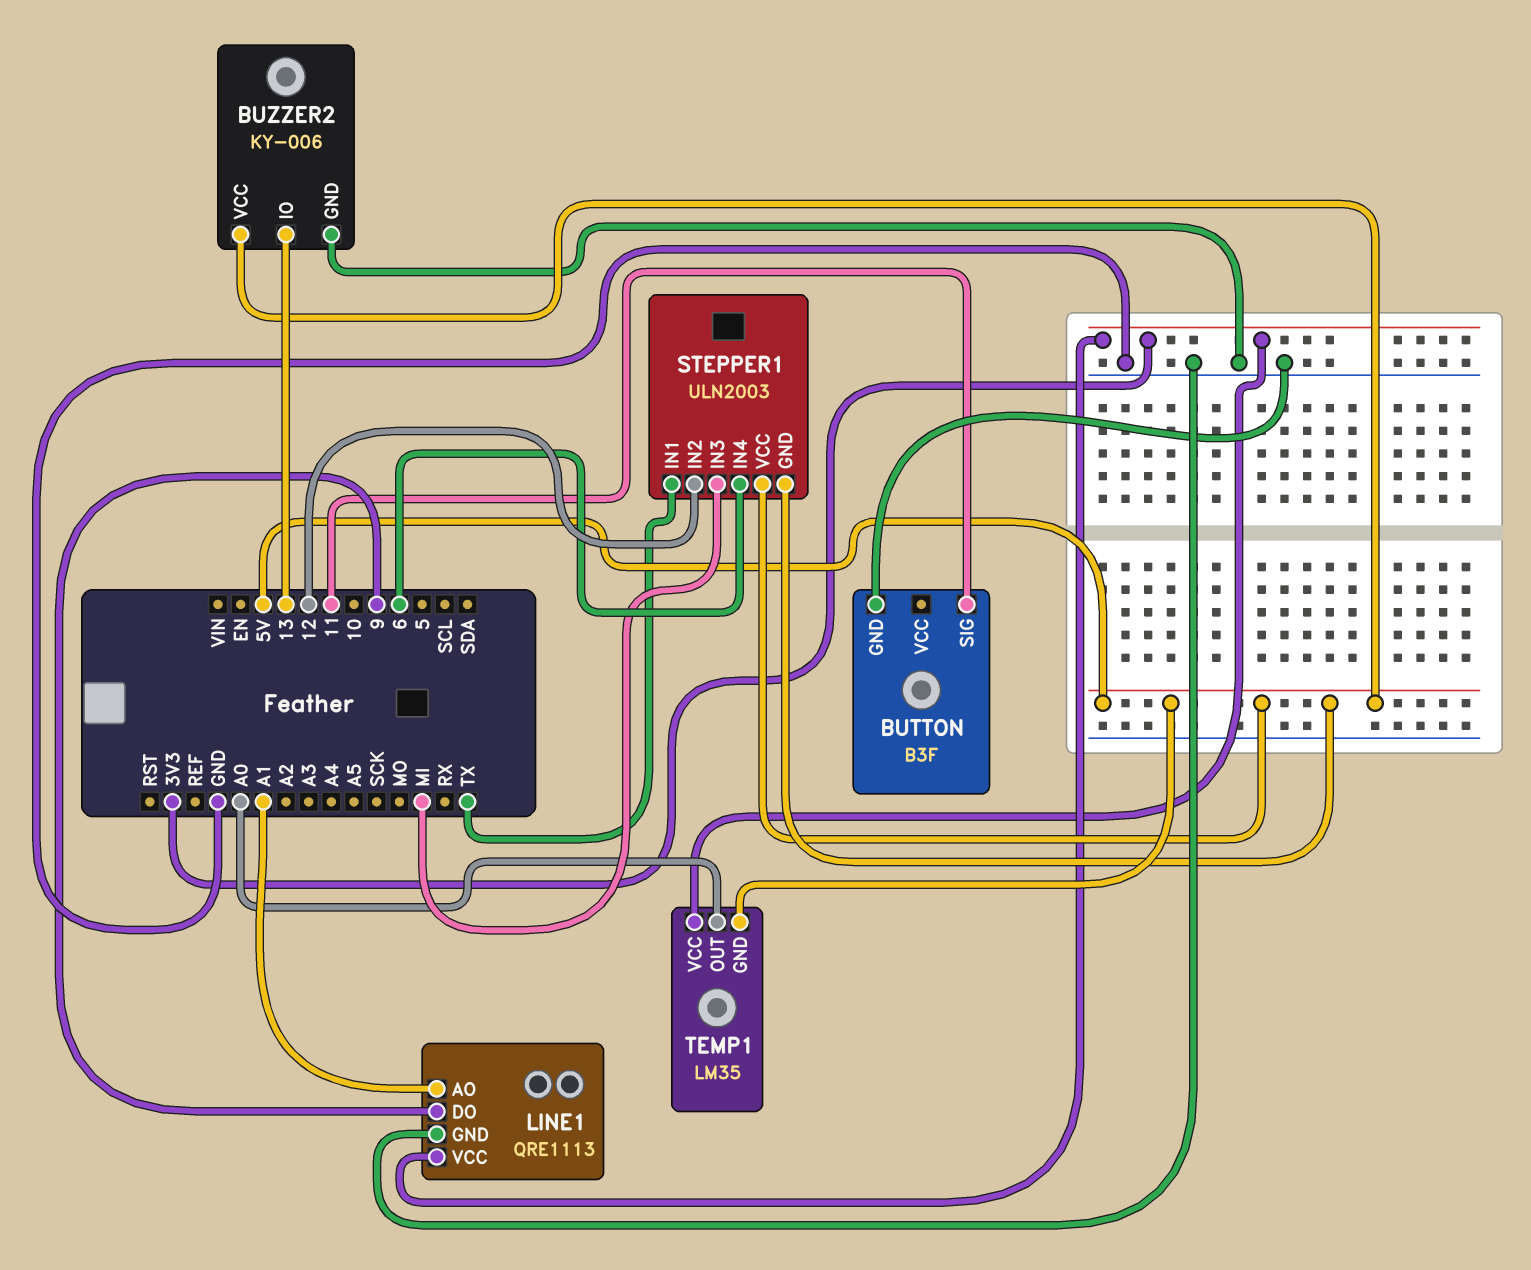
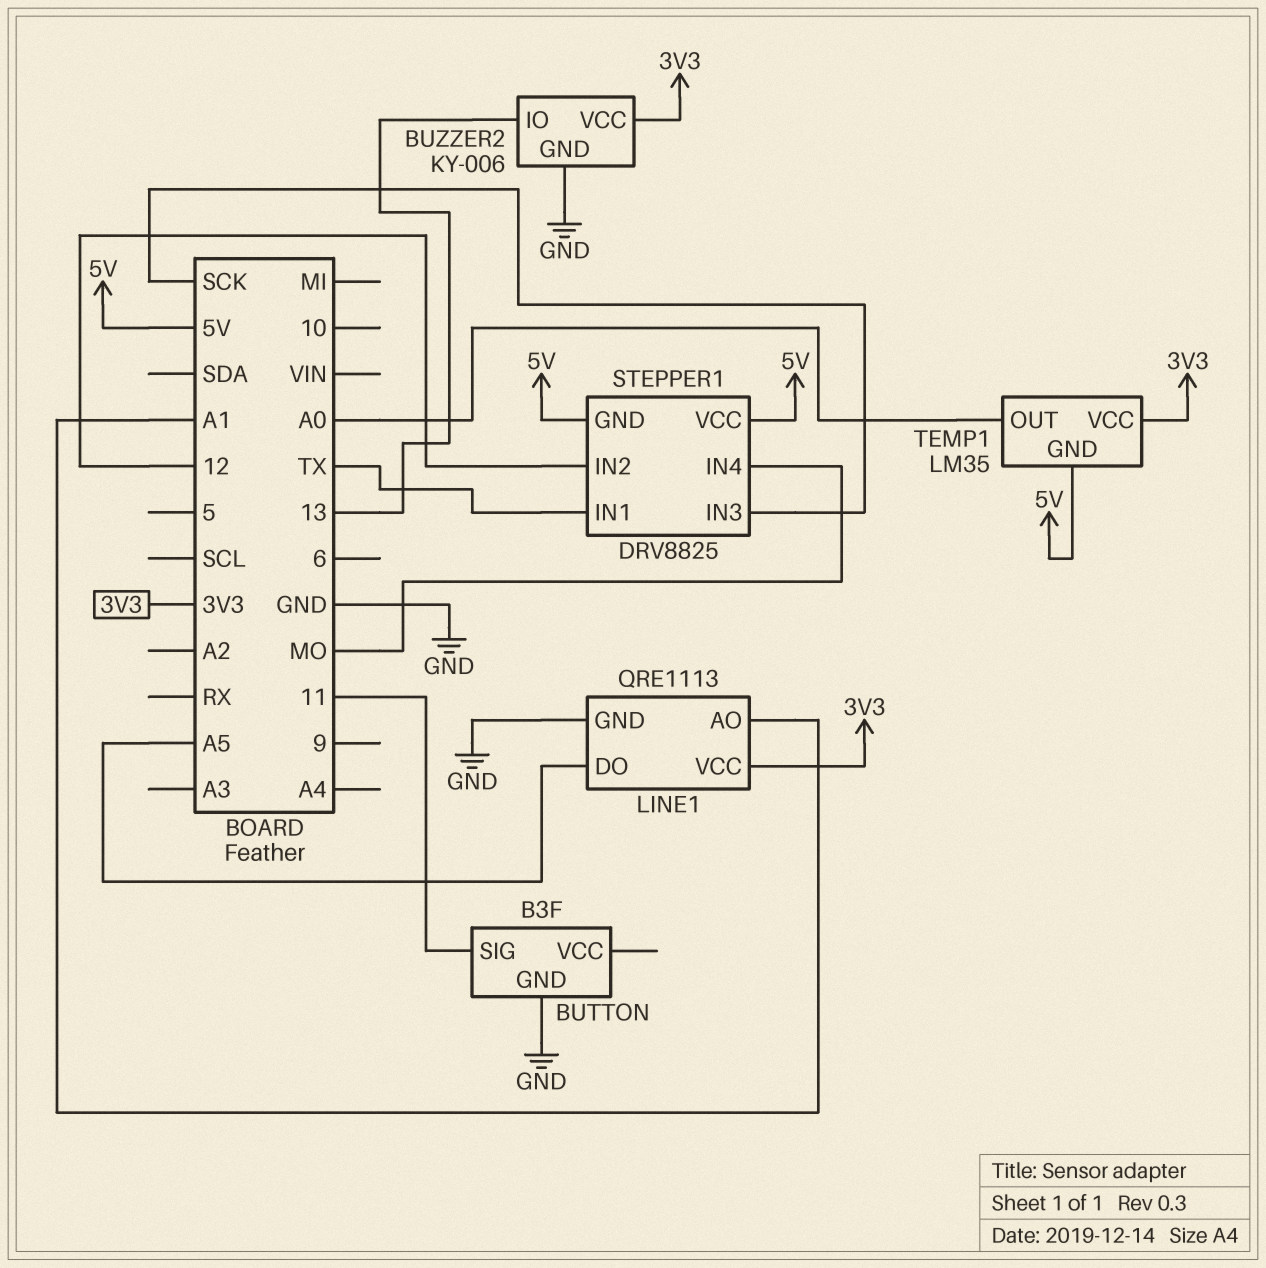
BUZZER2 pin VCC: 5V -> 3V3
LINE1 pin DO: 9 -> A5
STEPPER1: ULN2003 -> DRV8825
STEPPER1 pin IN3: MI -> SCK
STEPPER1 pin IN4: 6 -> MO

